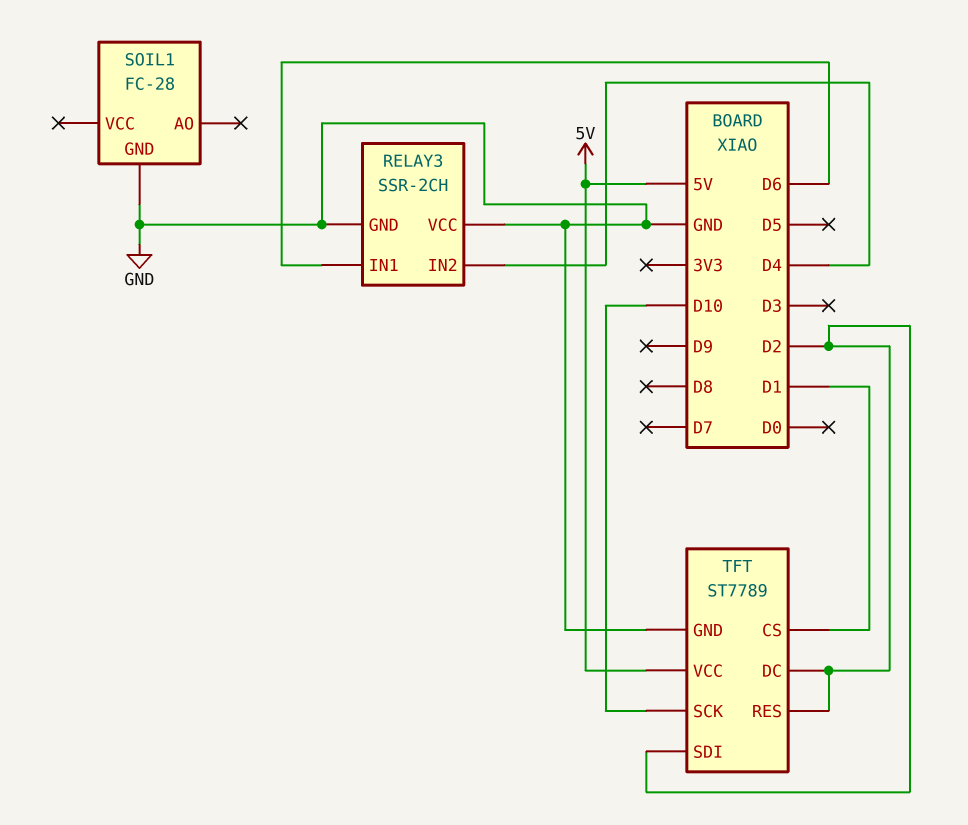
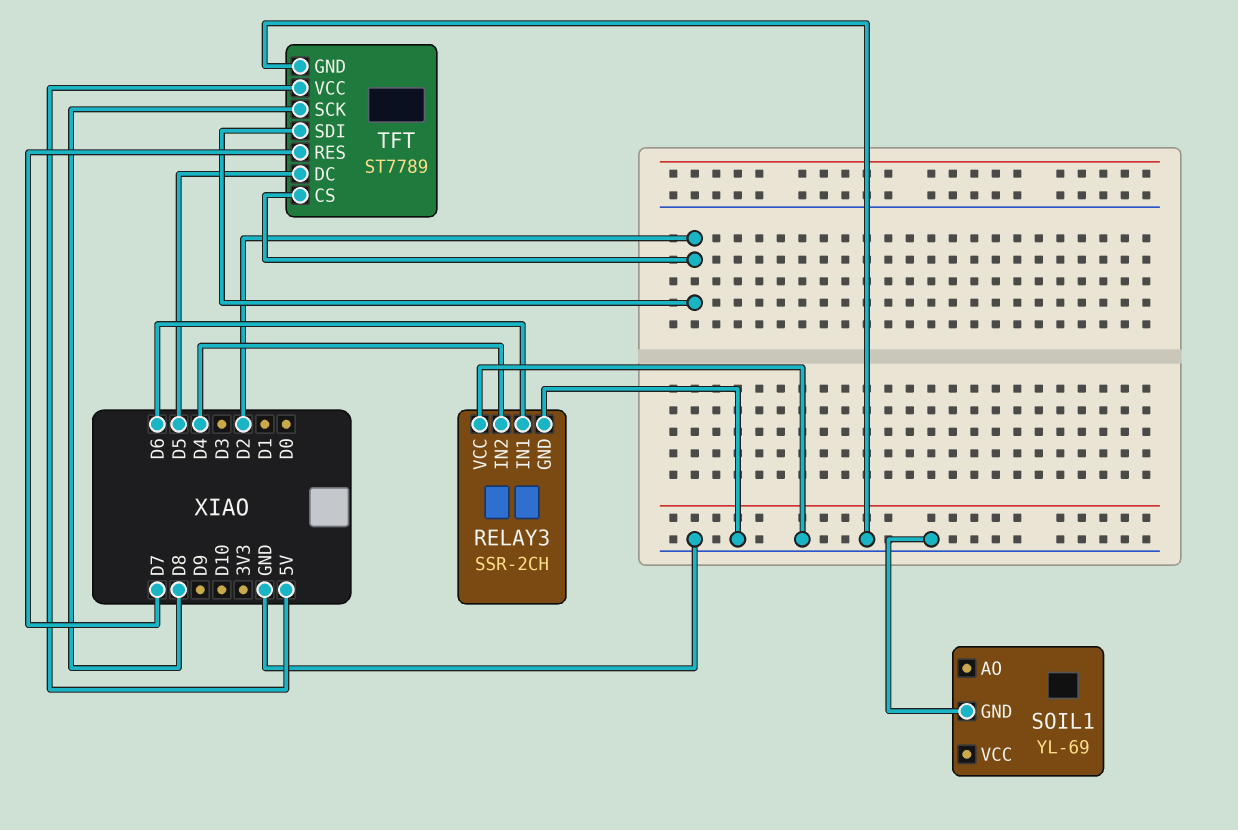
SOIL1: FC-28 -> YL-69
TFT pin CS: D1 -> D2
TFT pin DC: D2 -> D5
TFT pin RES: D2 -> D7
TFT pin SCK: D10 -> D8

